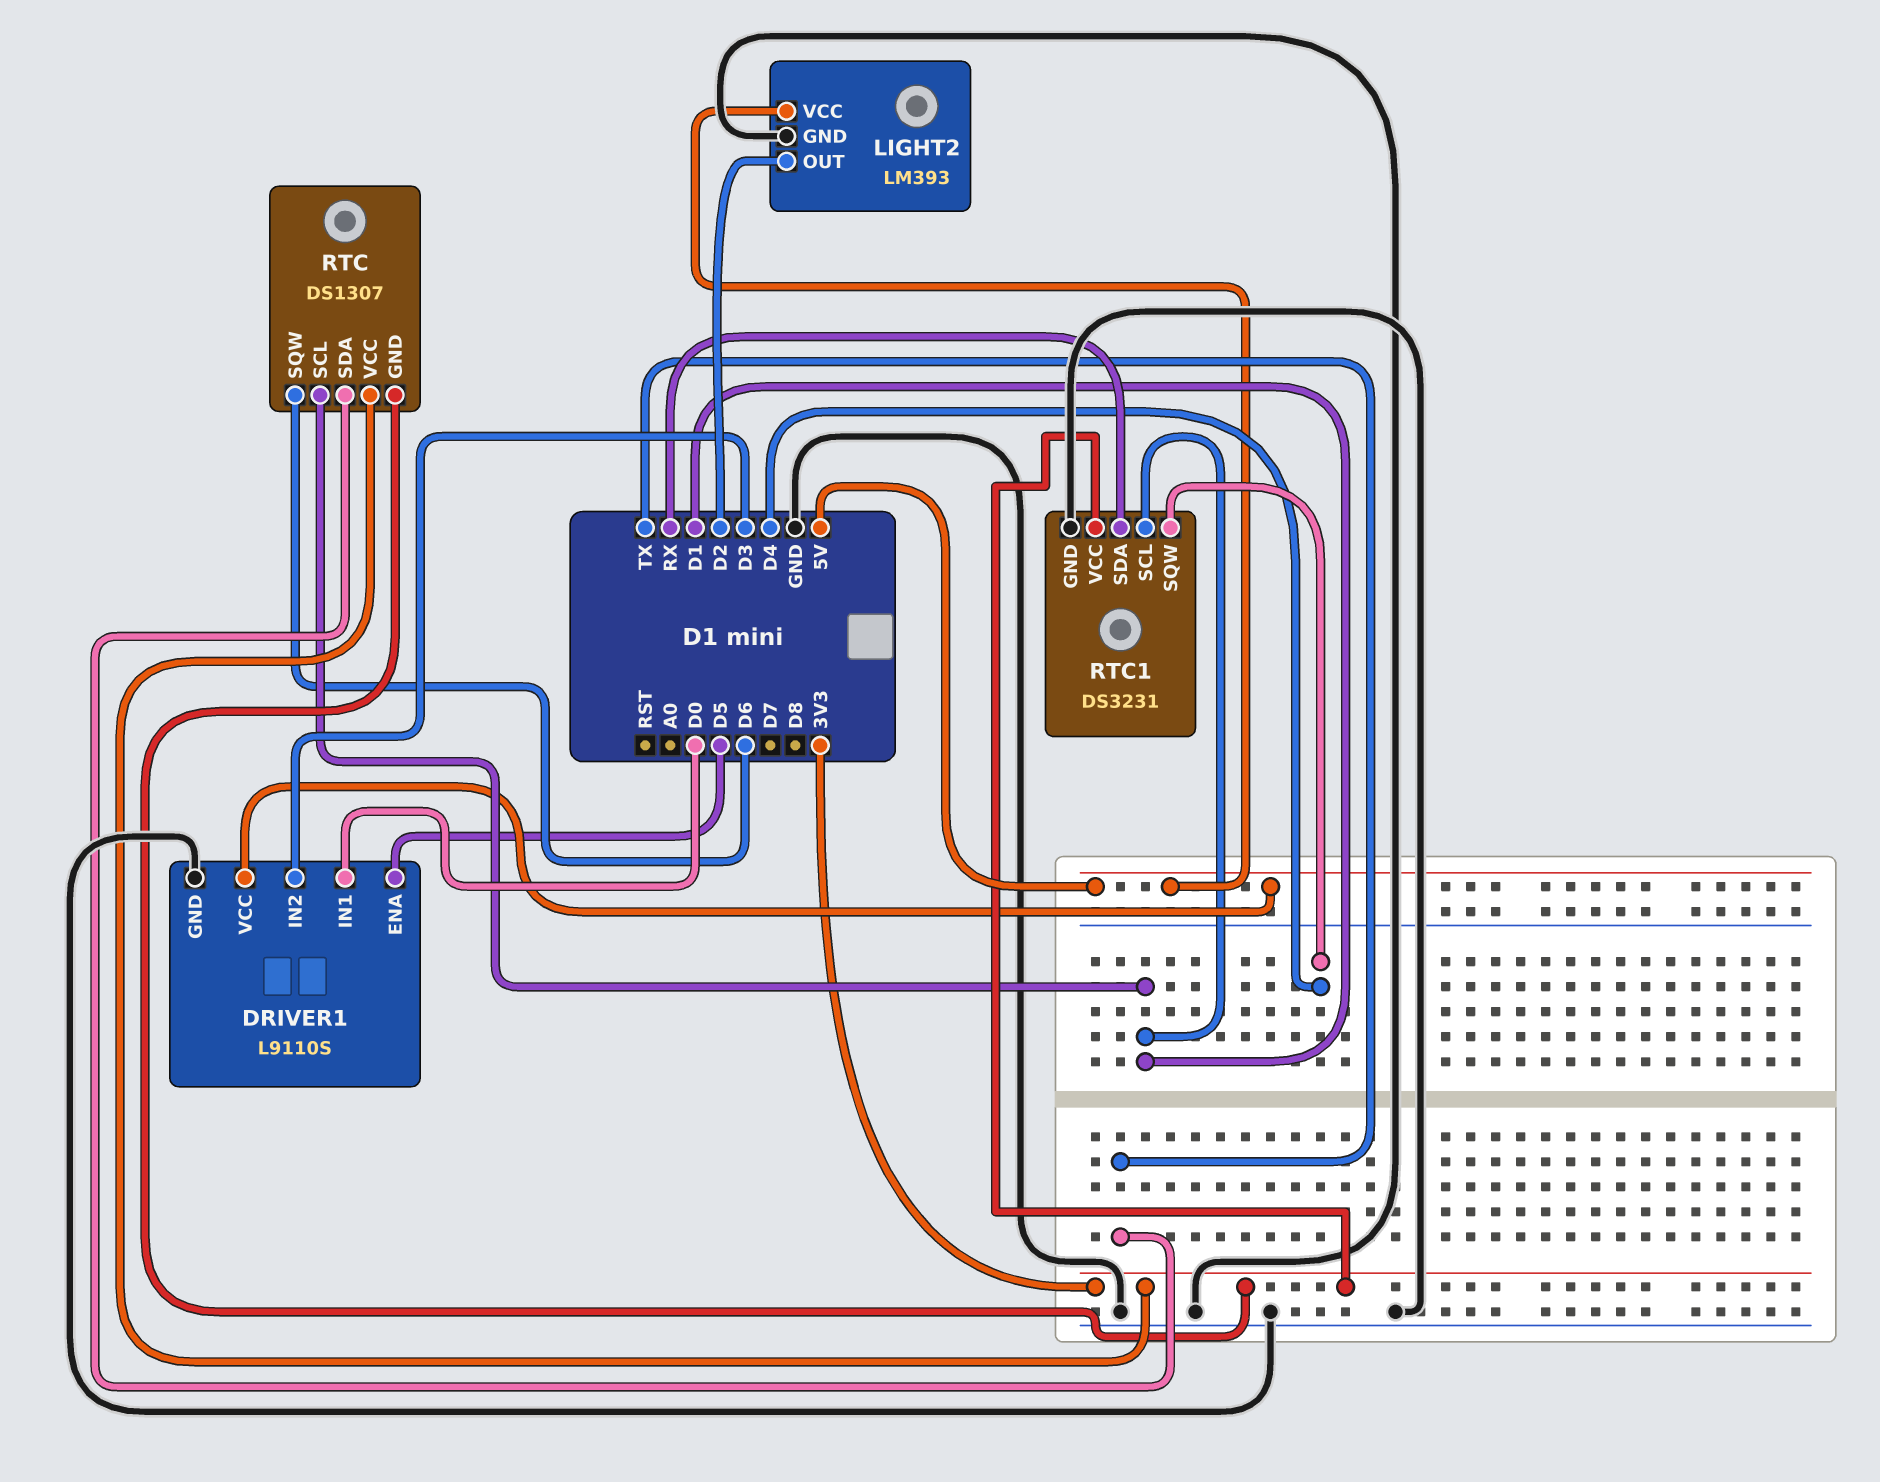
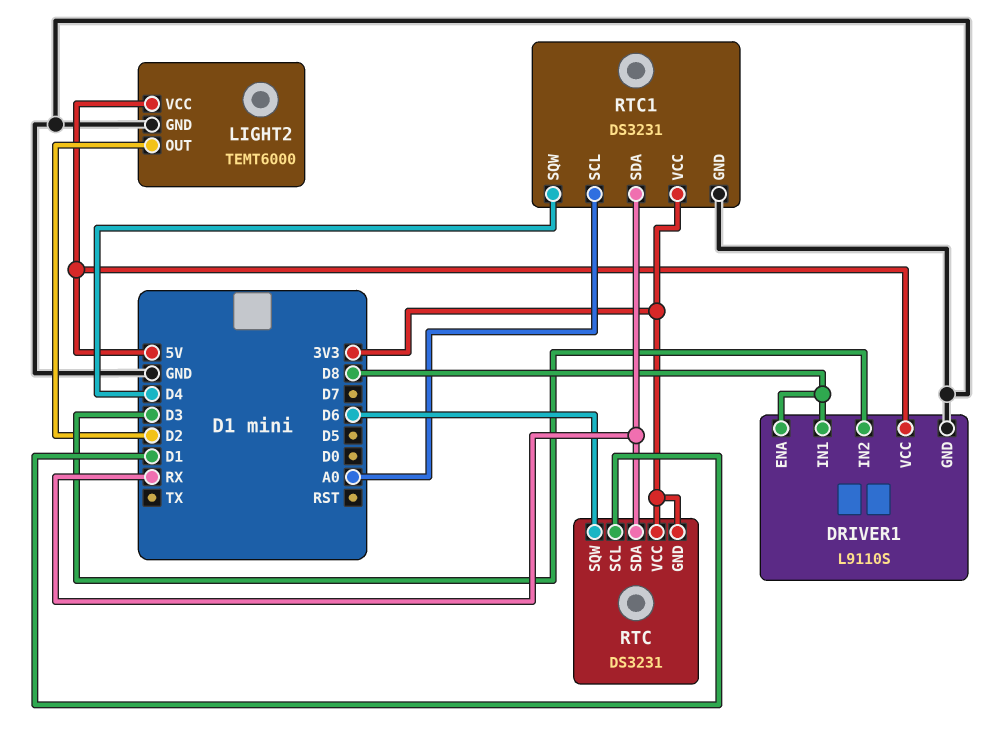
DRIVER1 pin ENA: D5 -> D8
DRIVER1 pin IN1: D0 -> D8
LIGHT2: LM393 -> TEMT6000
RTC: DS1307 -> DS3231
RTC pin SDA: TX -> RX
RTC1 pin SCL: D1 -> A0

